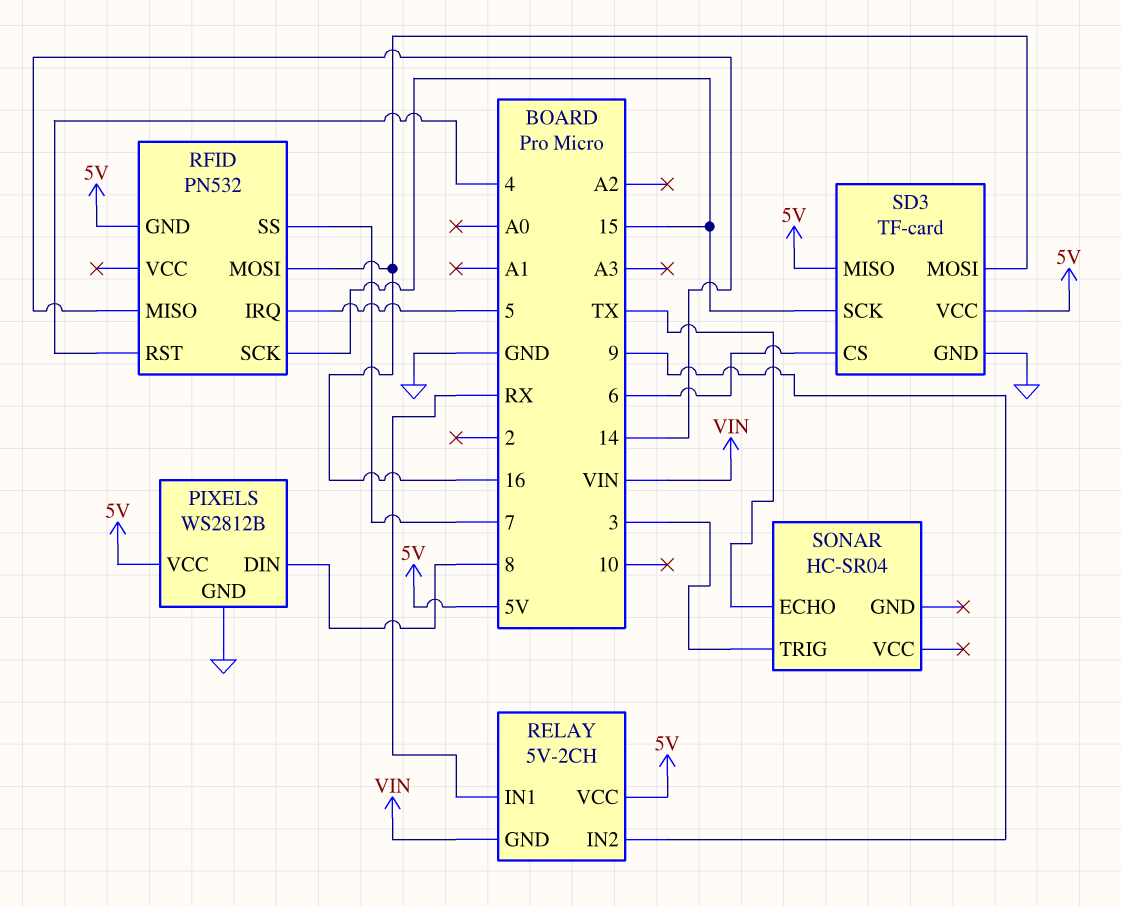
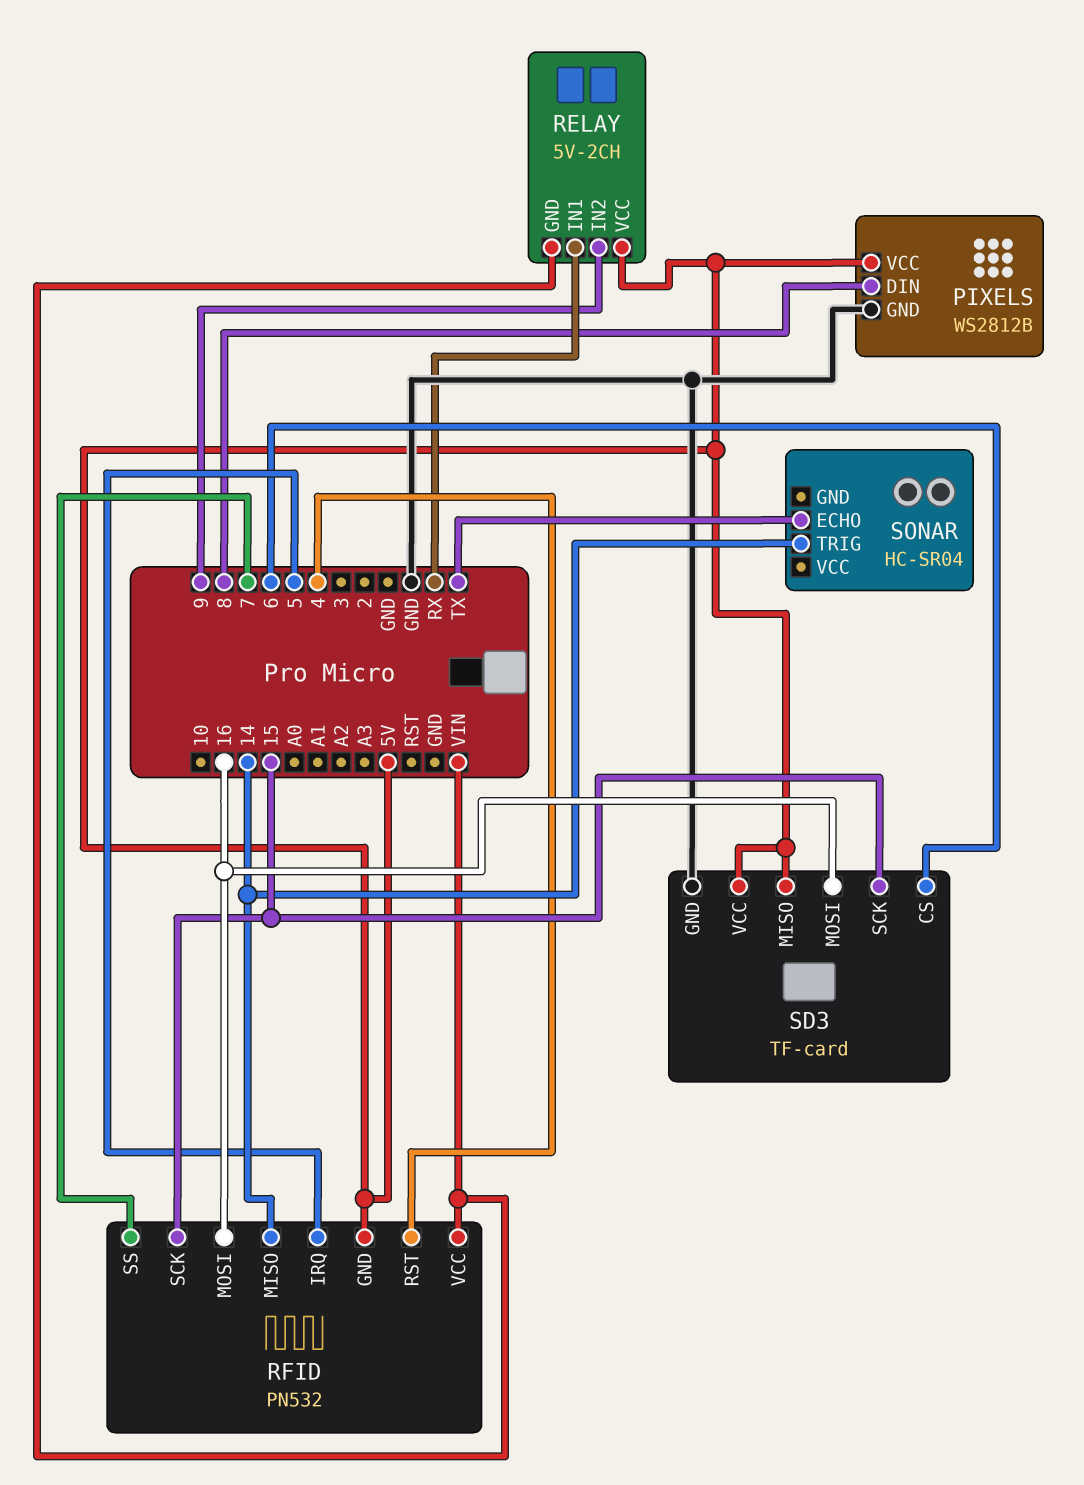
RFID pin VCC: none -> VIN
SONAR pin TRIG: 3 -> 14

